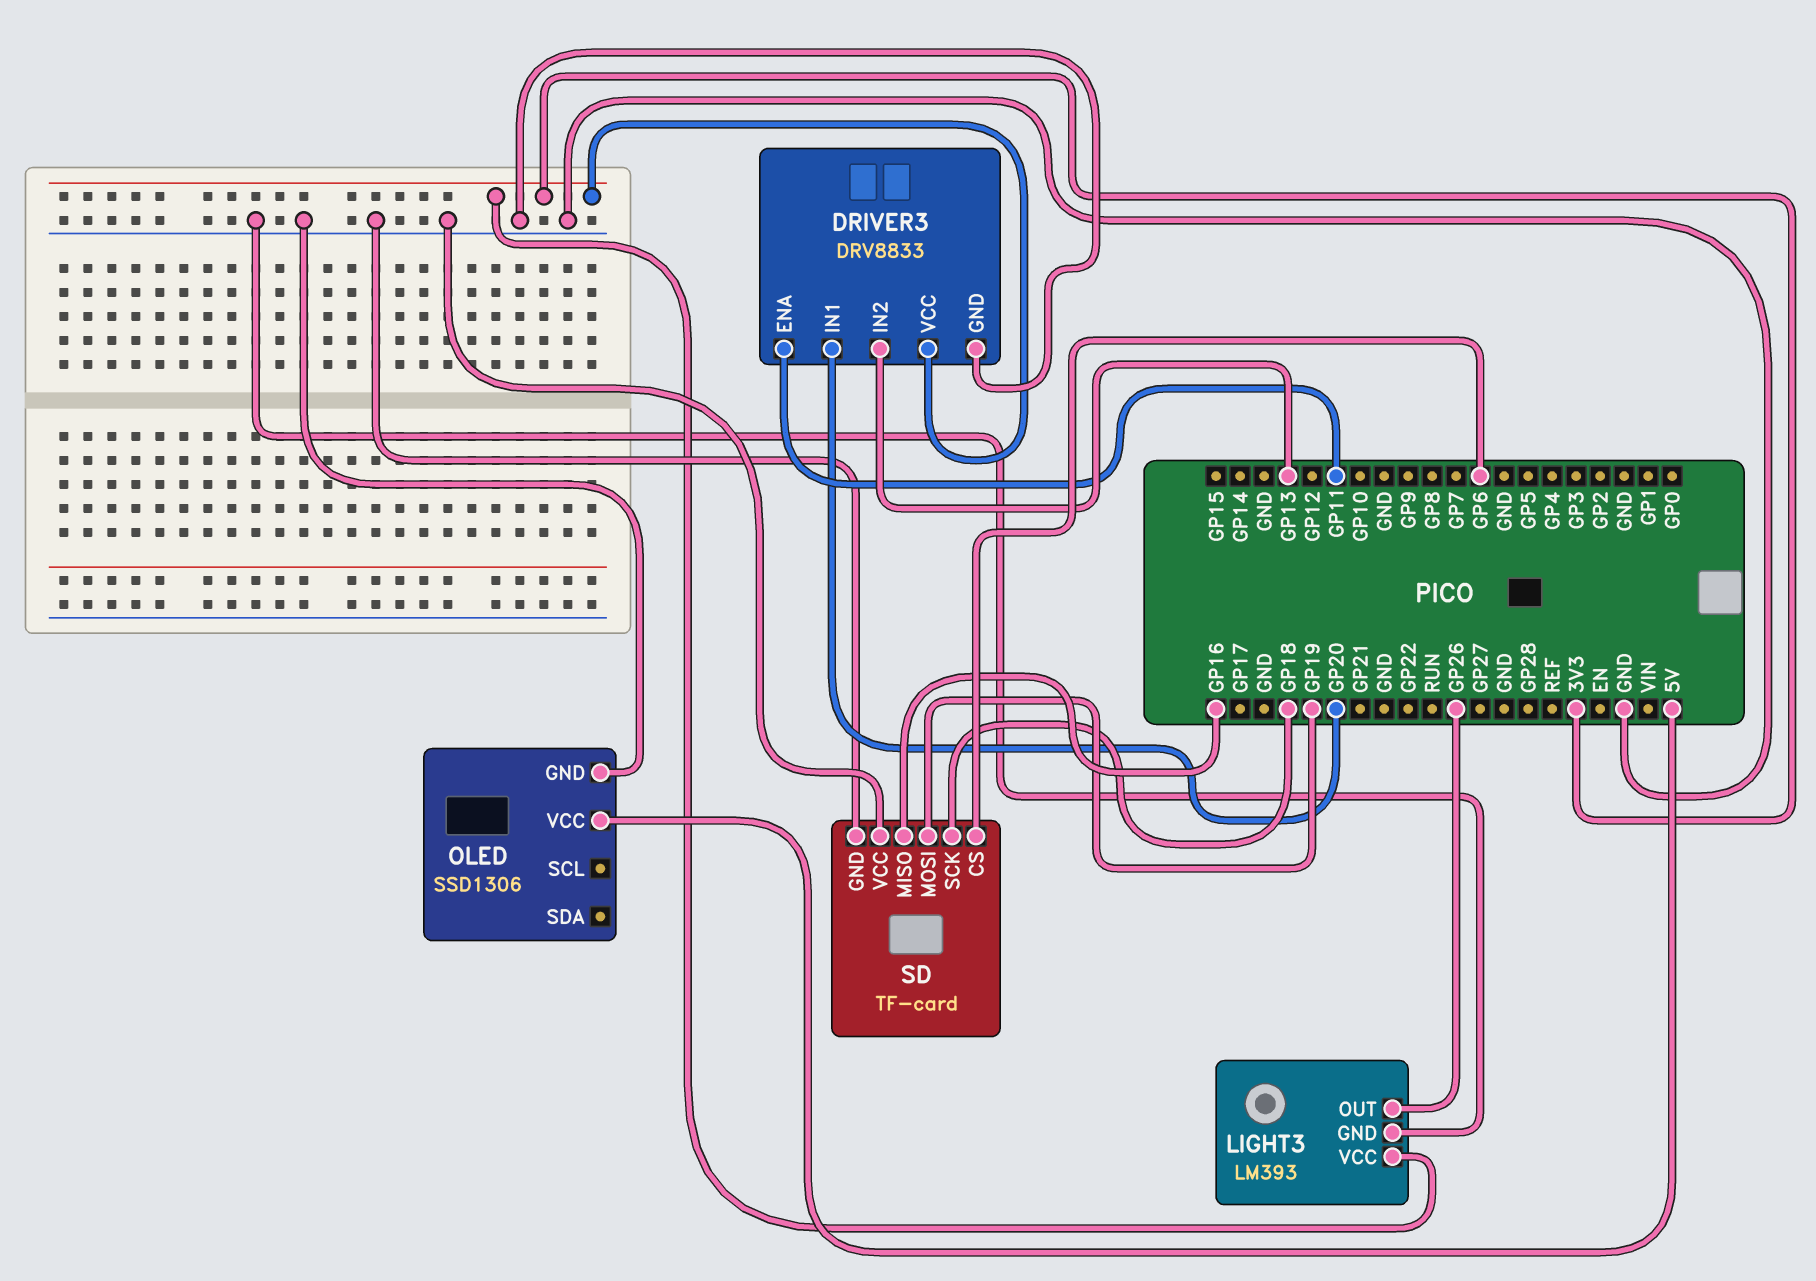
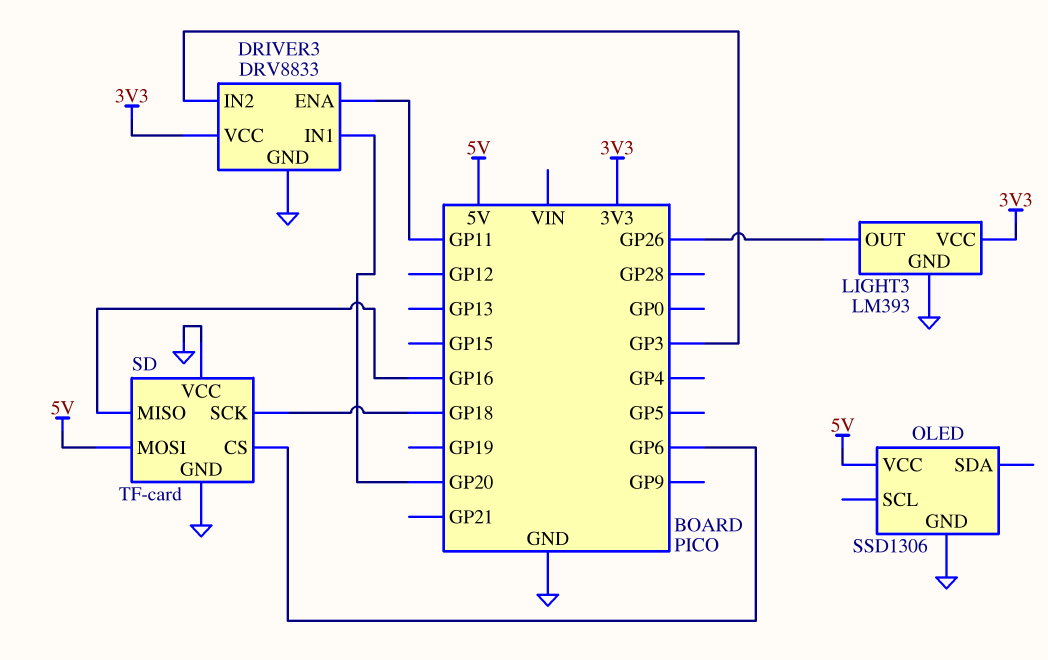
DRIVER3 pin IN2: GP13 -> GP3
SD pin MOSI: GP19 -> 5V

